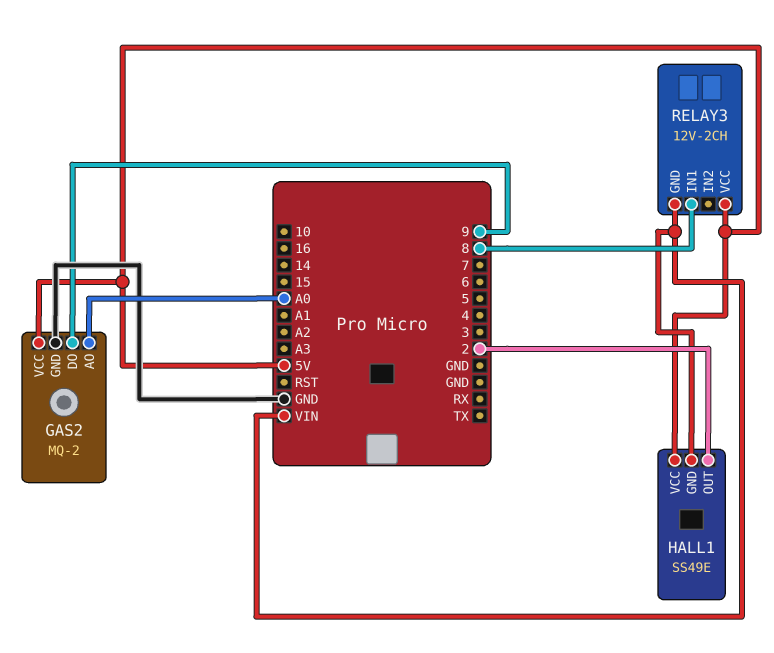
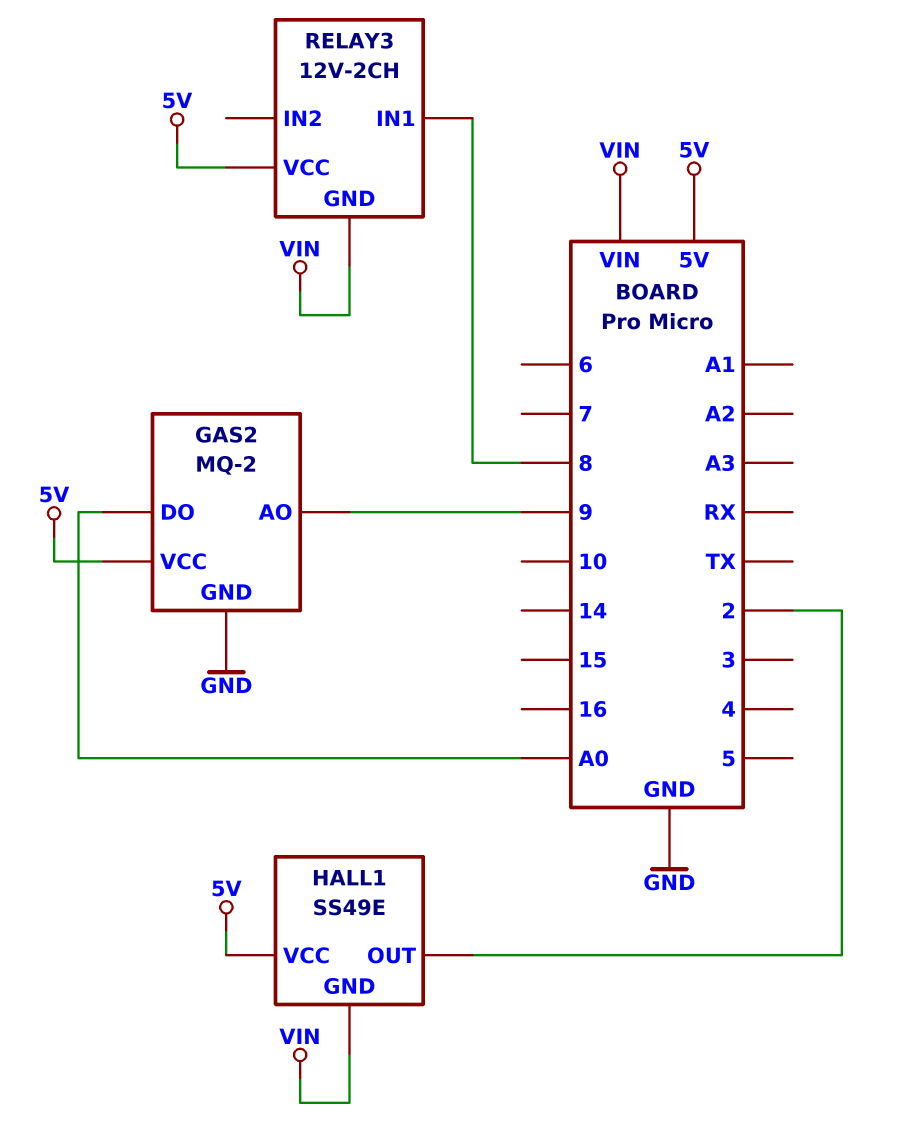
GAS2 pin AO: A0 -> 9
GAS2 pin DO: 9 -> A0

